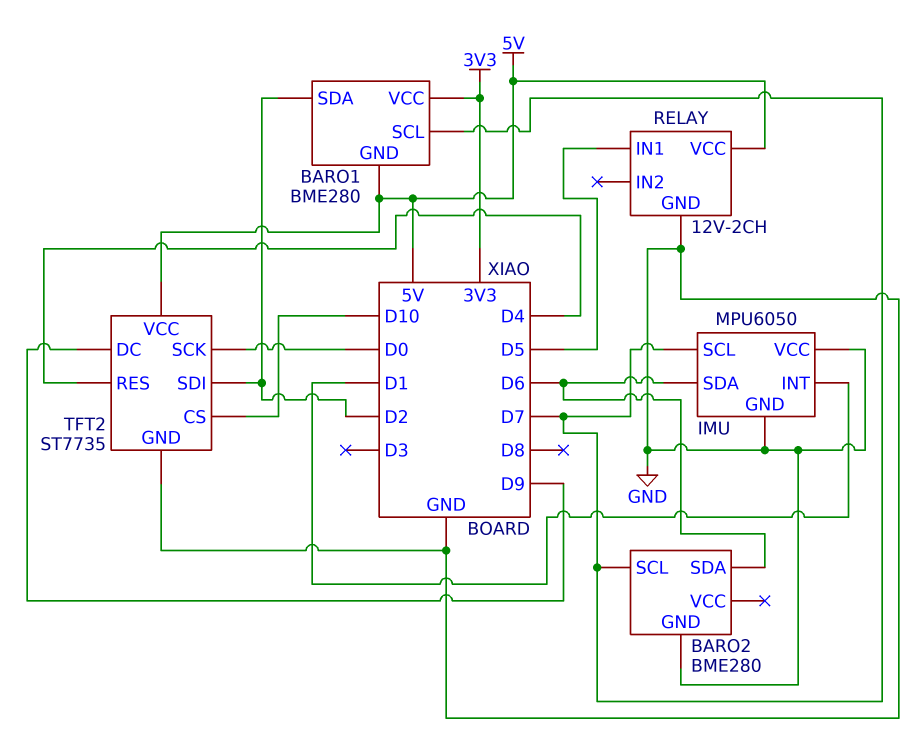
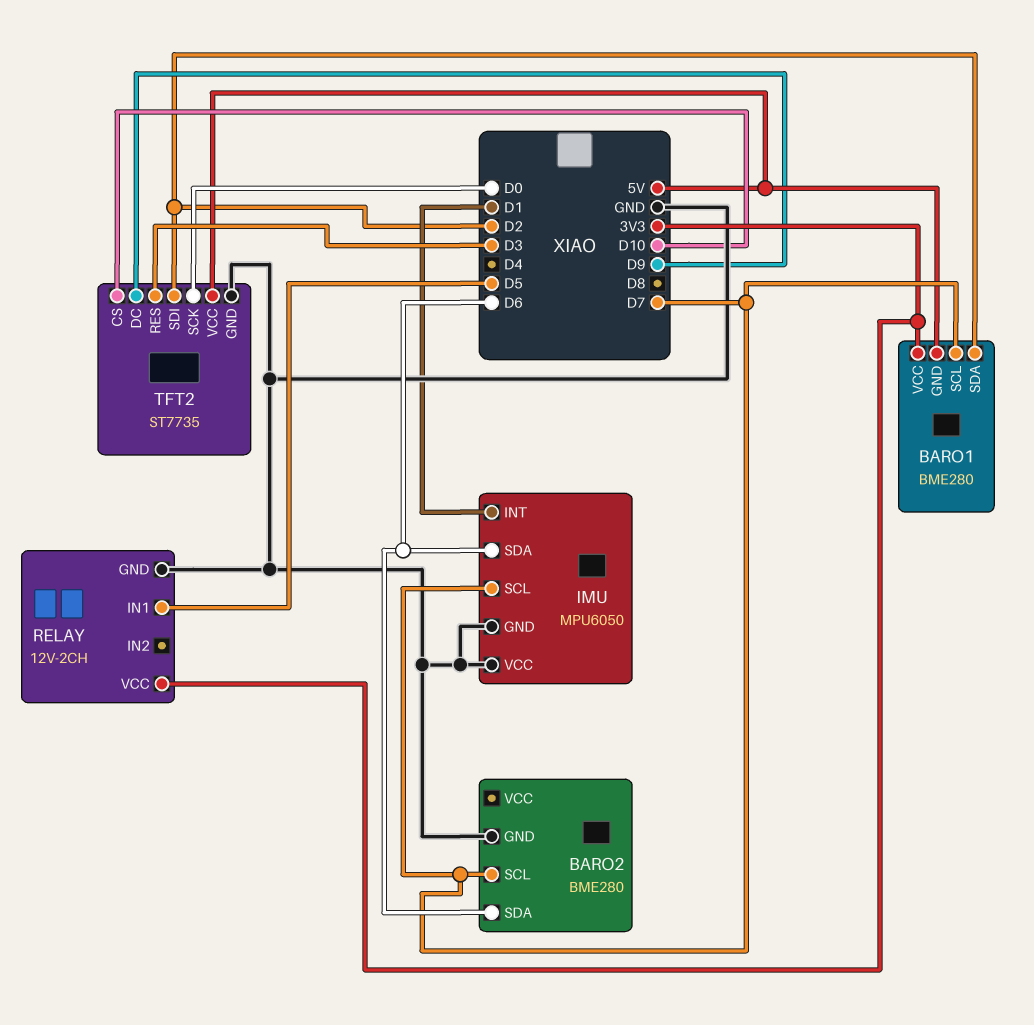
RELAY pin VCC: 5V -> 3V3
TFT2 pin RES: D4 -> D3

